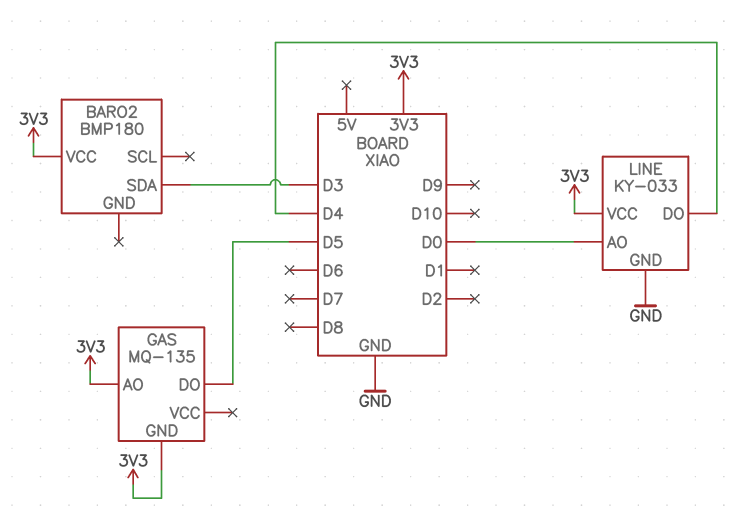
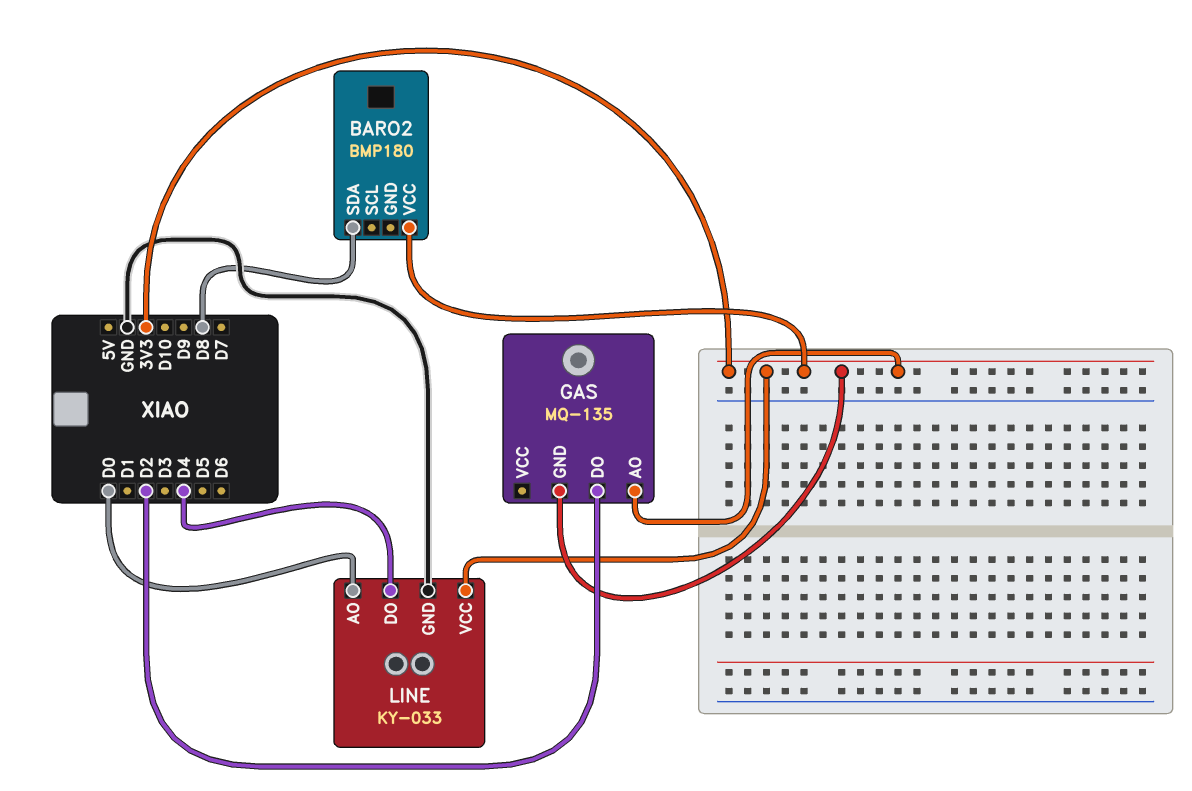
BARO2 pin SDA: D3 -> D8
GAS pin DO: D5 -> D2

